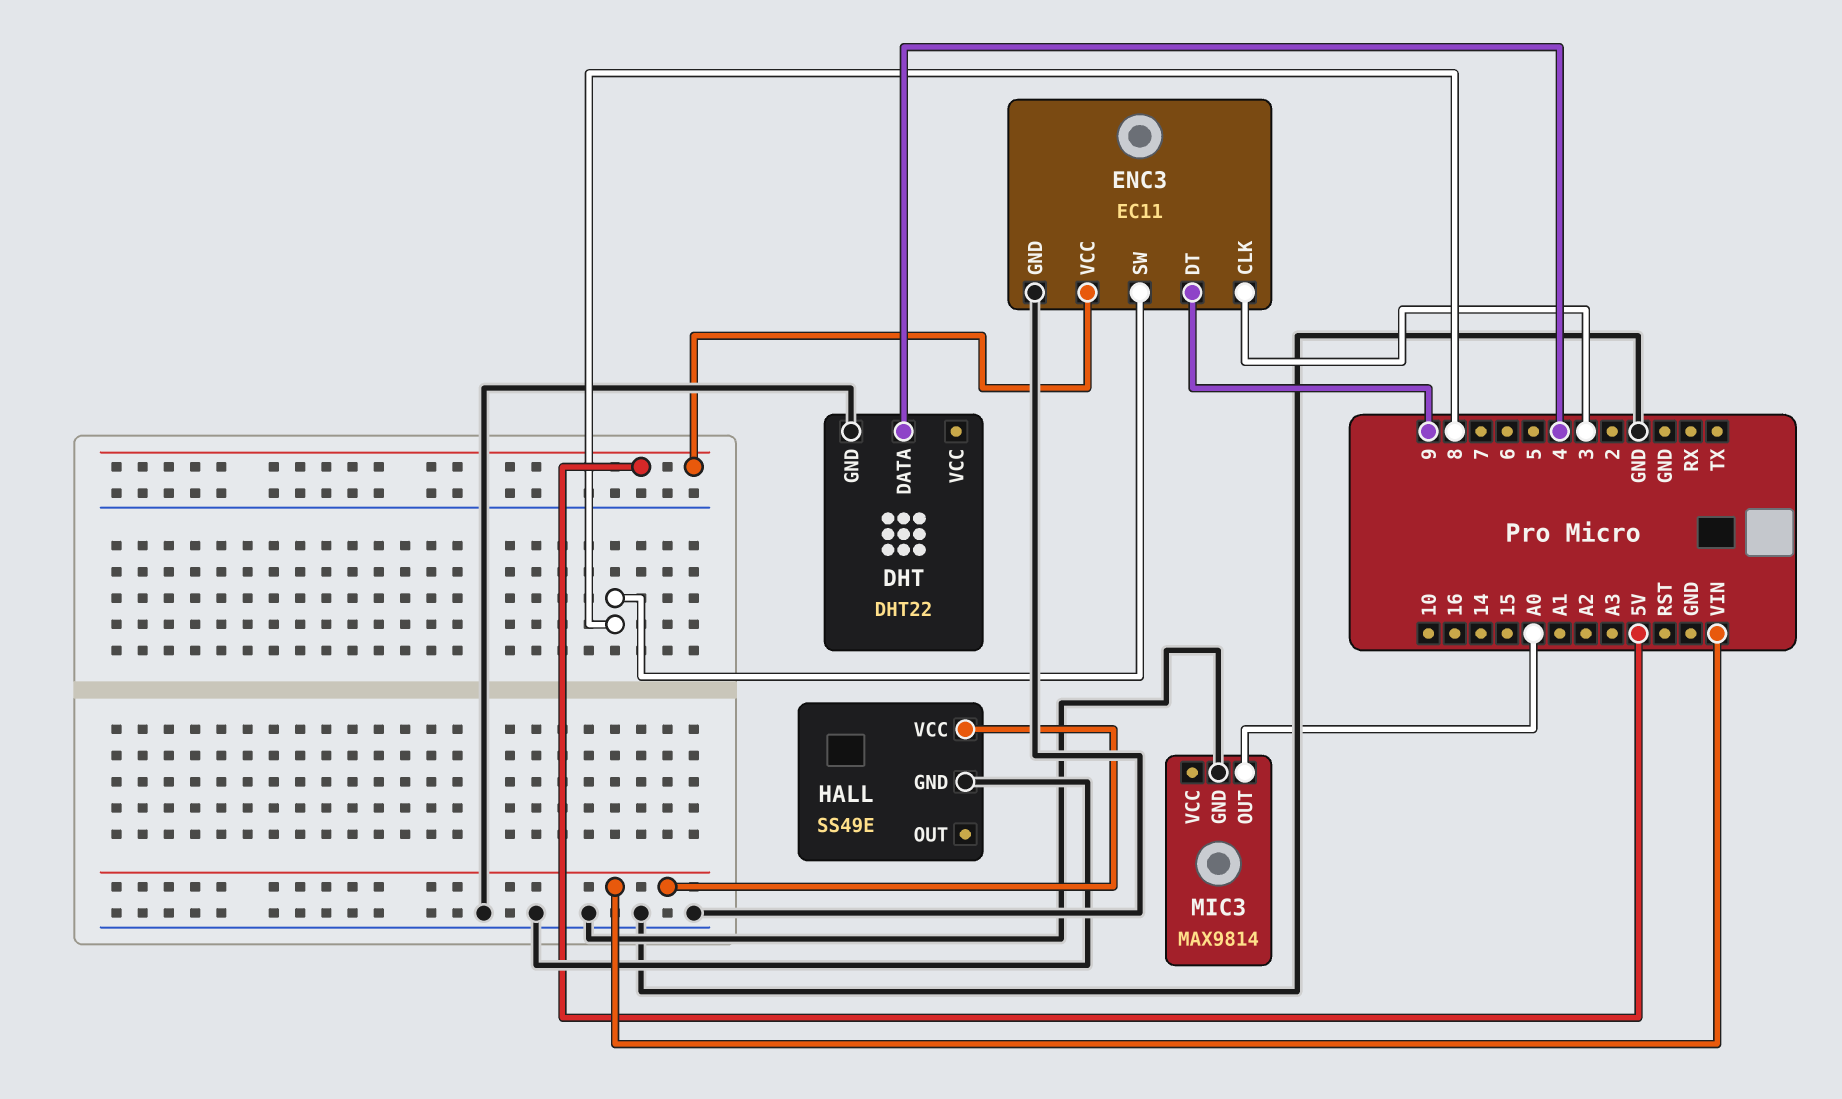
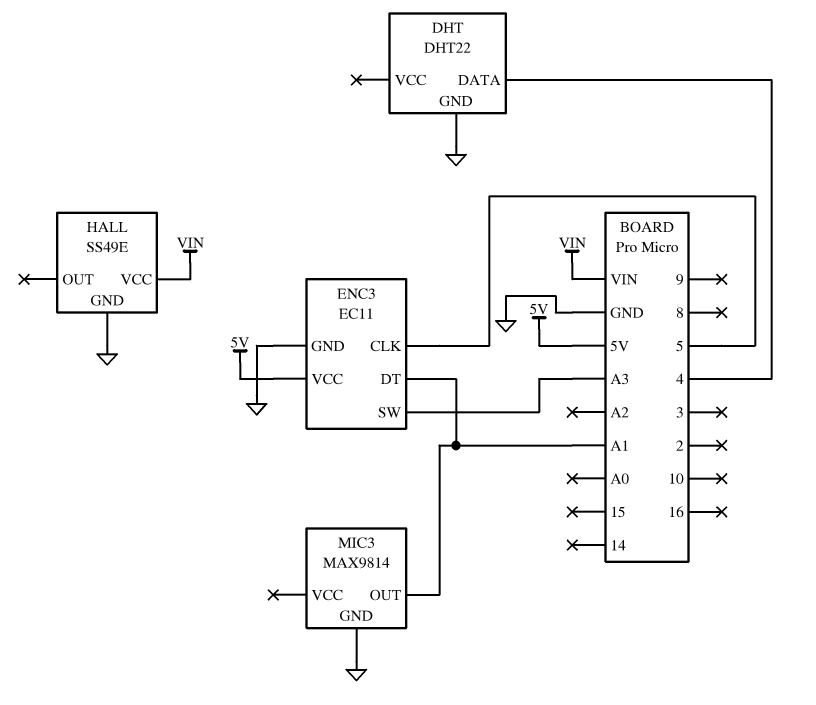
ENC3 pin CLK: 3 -> 5
ENC3 pin DT: 9 -> A1
ENC3 pin SW: 8 -> A3
MIC3 pin OUT: A0 -> A1

